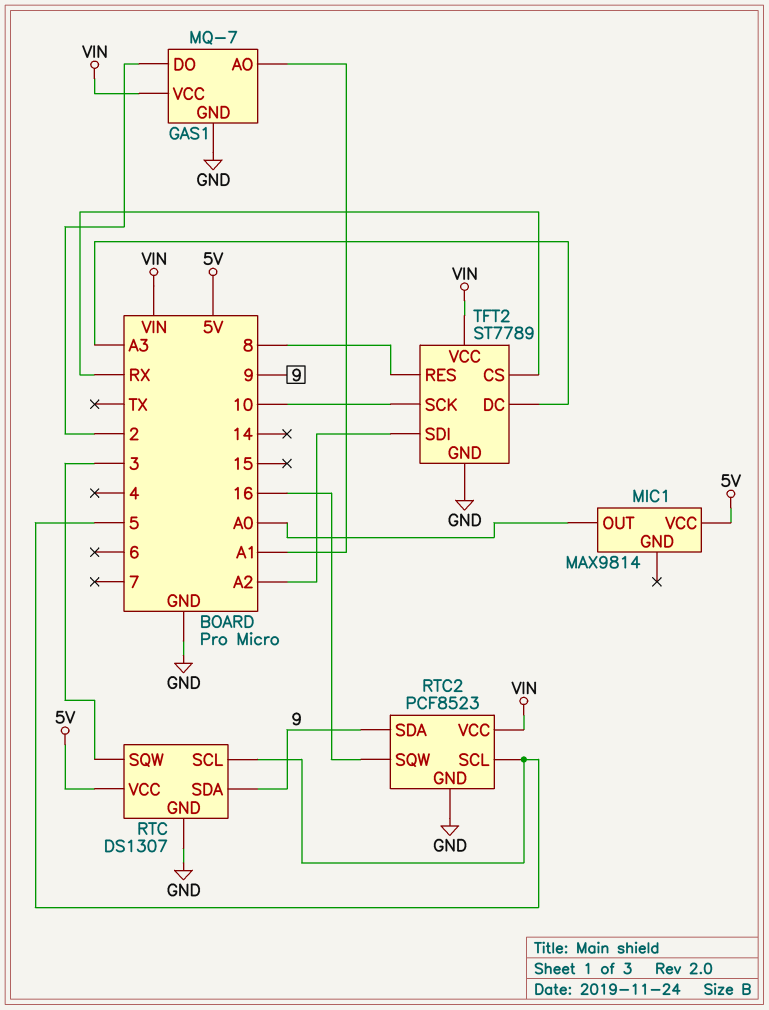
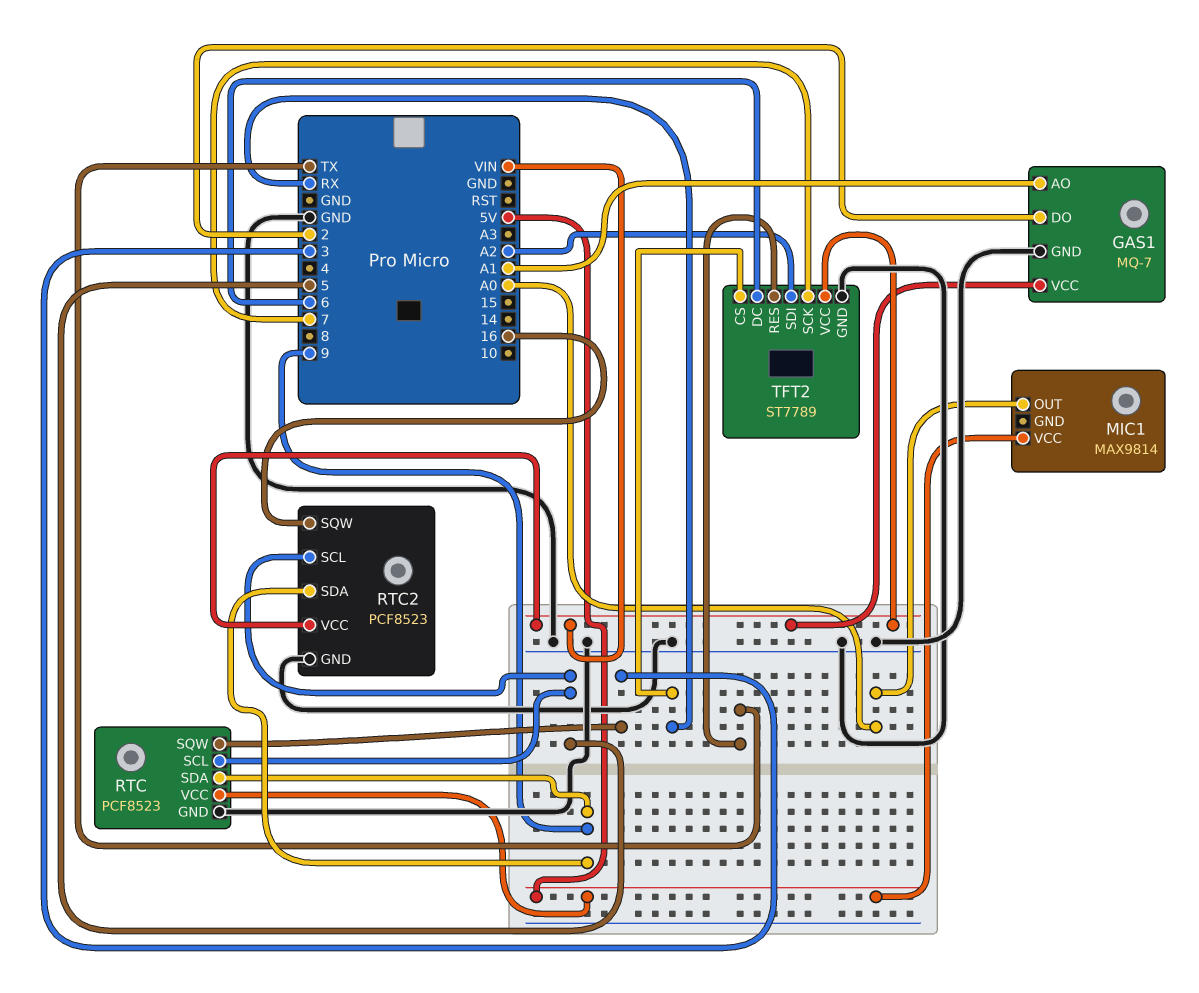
RTC: DS1307 -> PCF8523
TFT2 pin DC: A3 -> 6
TFT2 pin RES: 8 -> TX
TFT2 pin SCK: 10 -> 7

